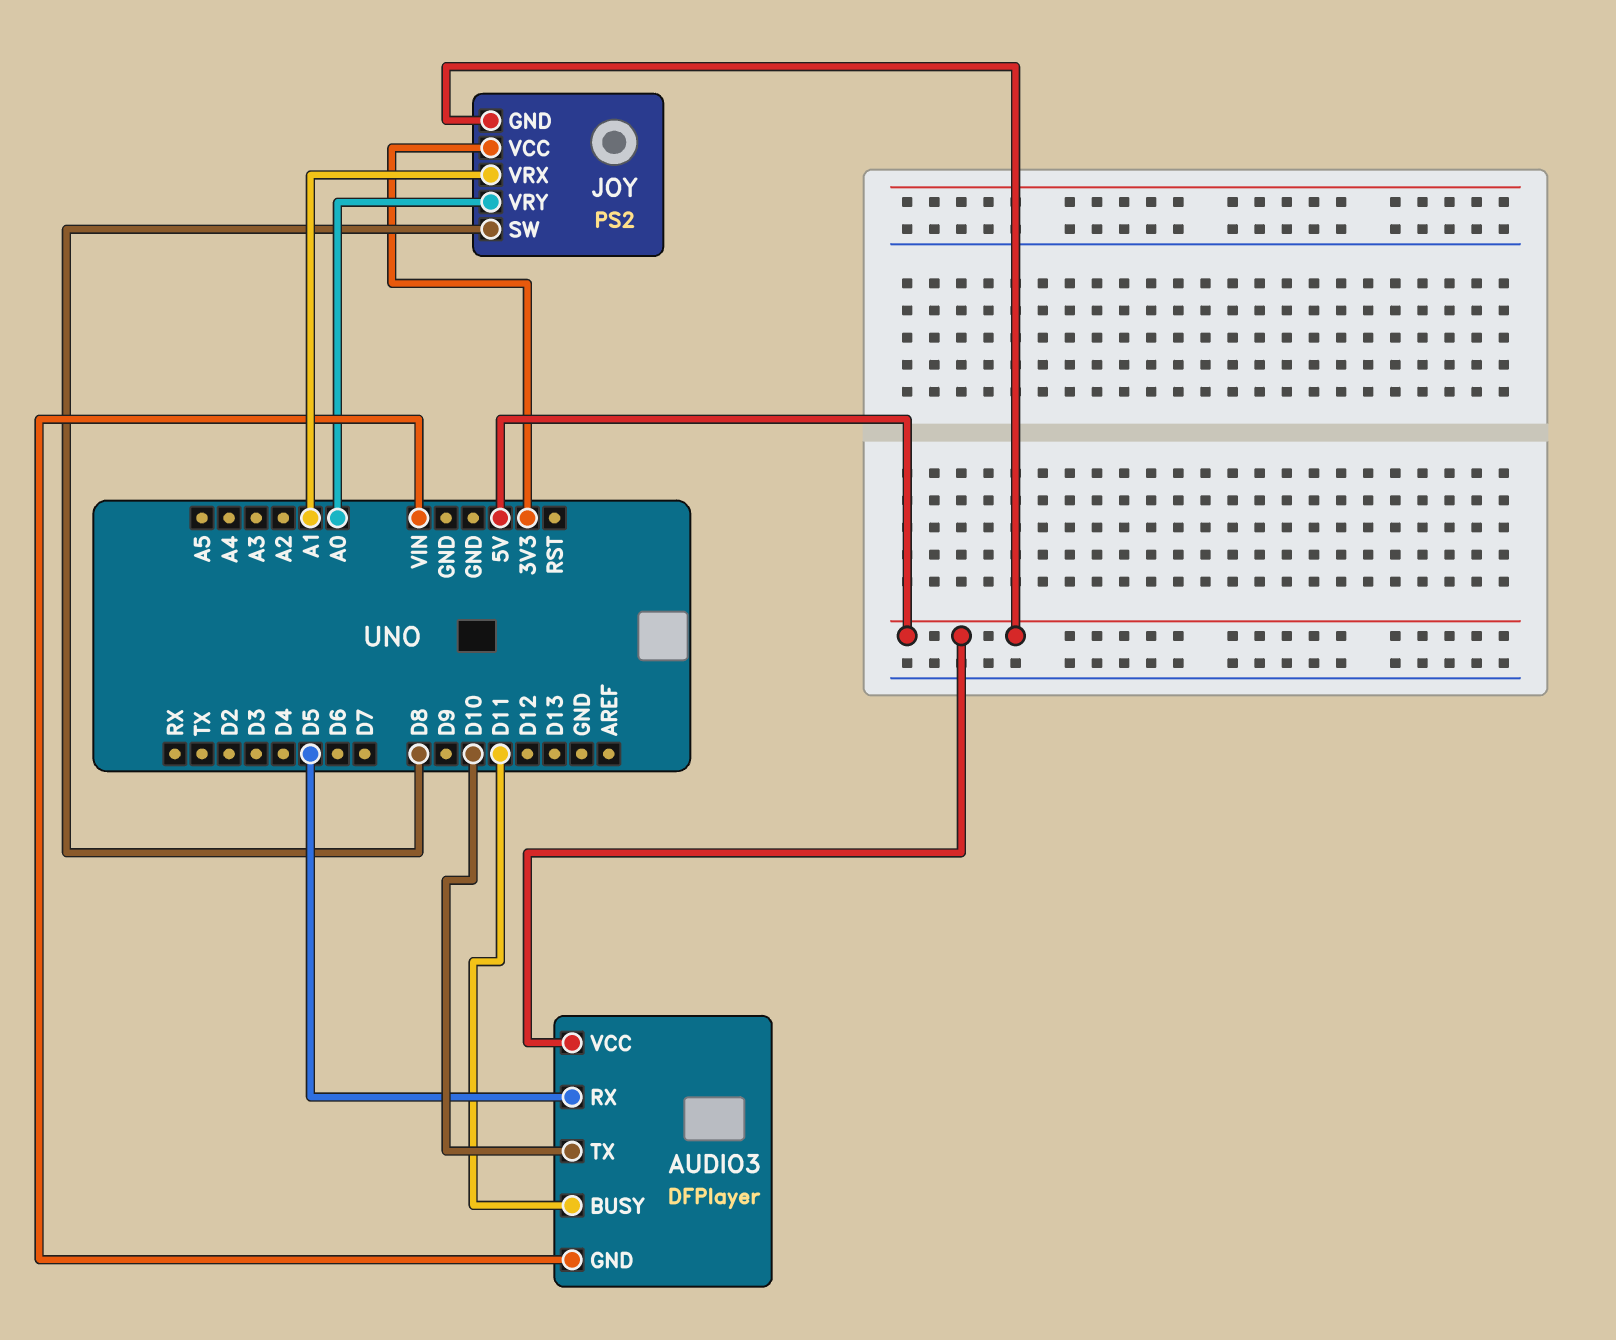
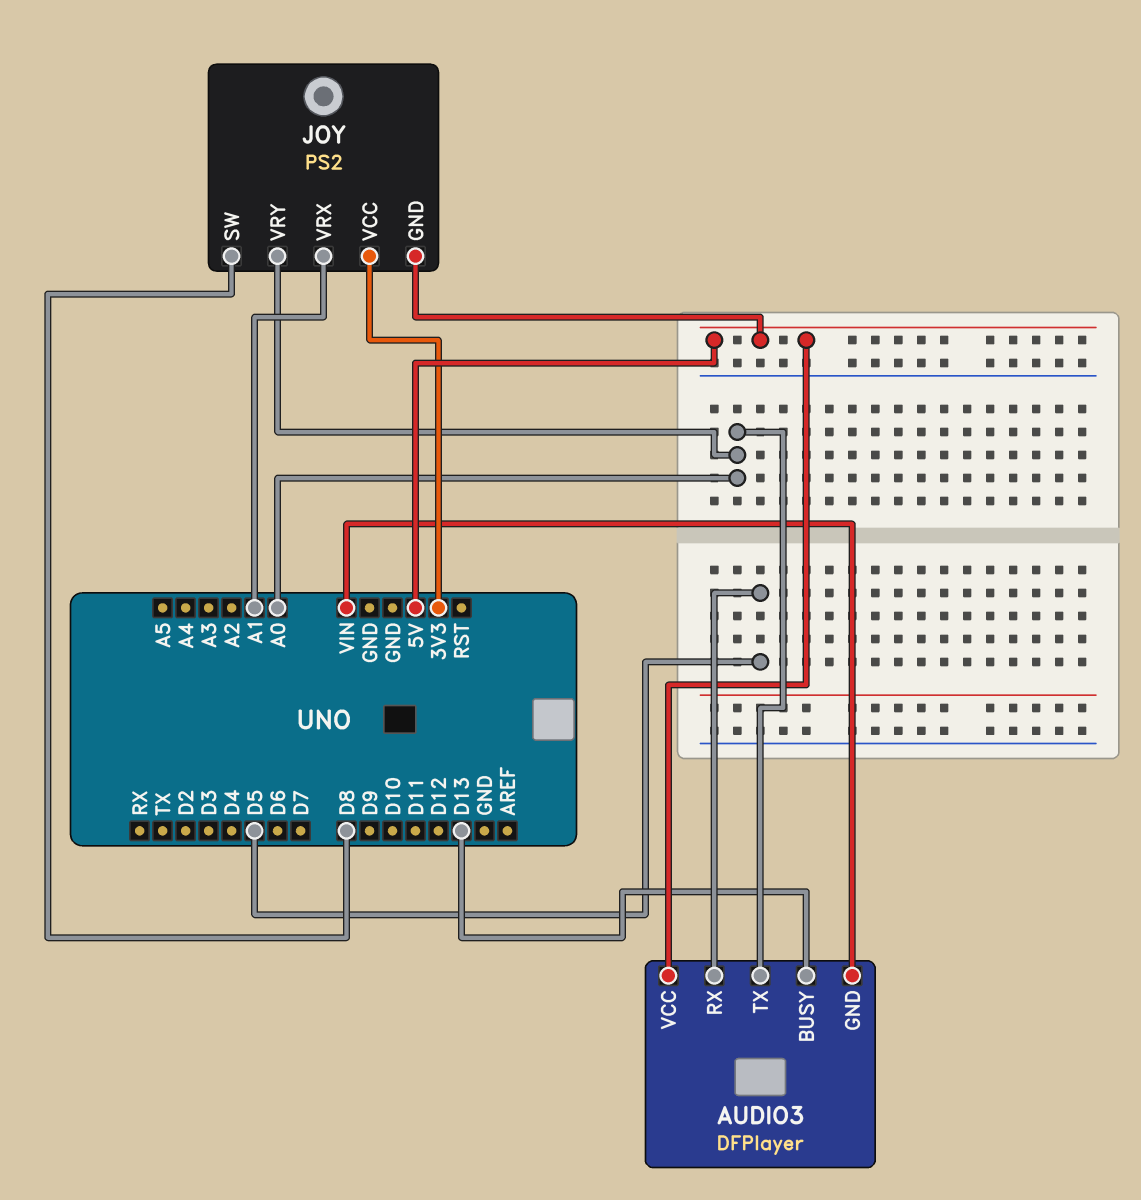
AUDIO3 pin BUSY: D11 -> D13
AUDIO3 pin TX: D10 -> A0

